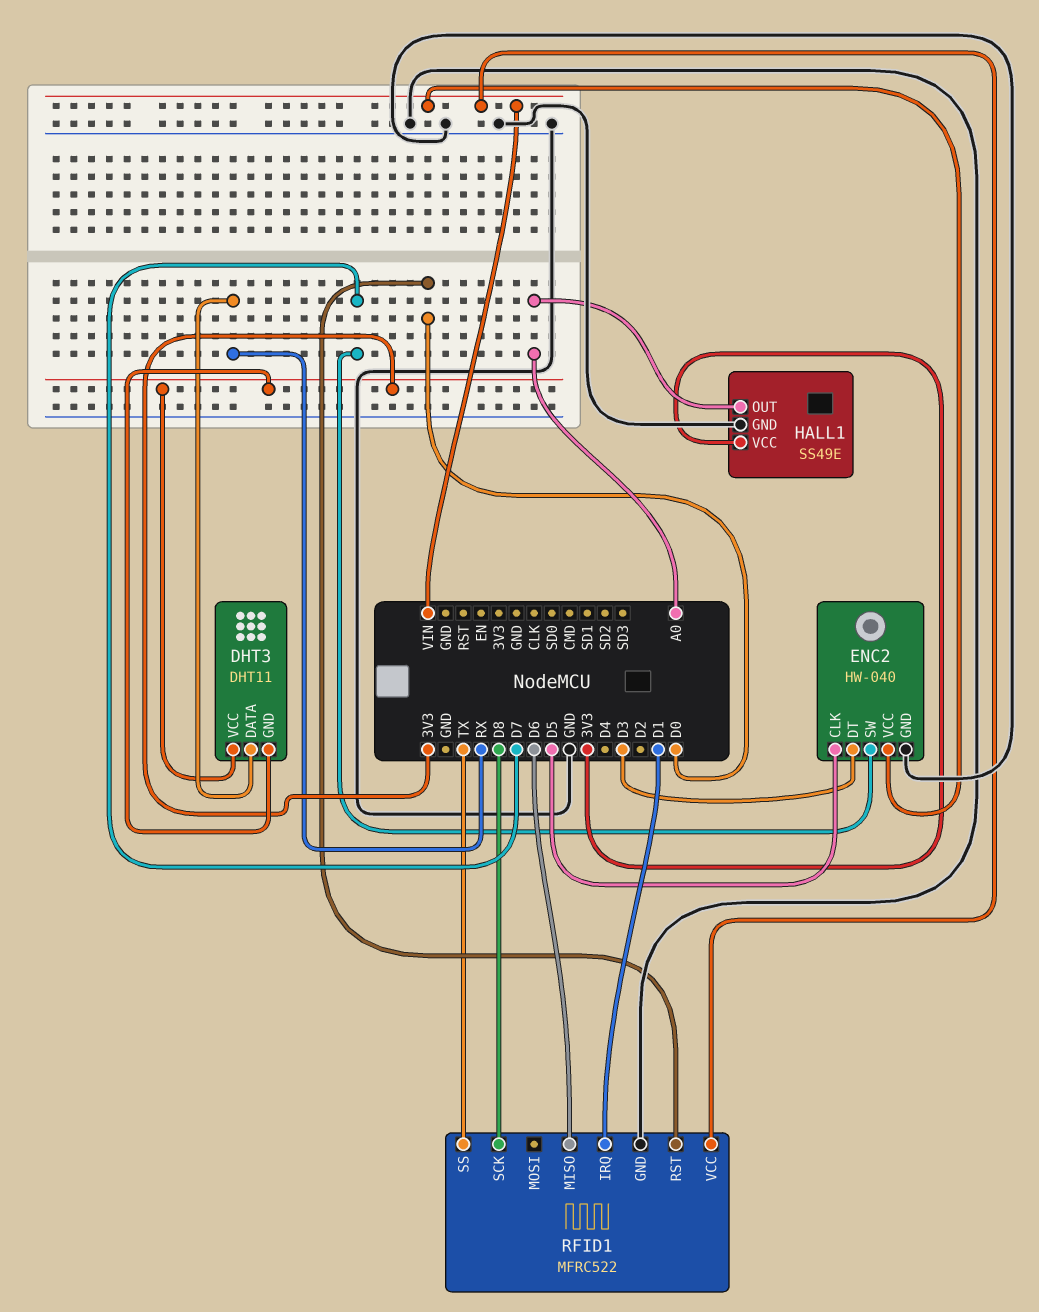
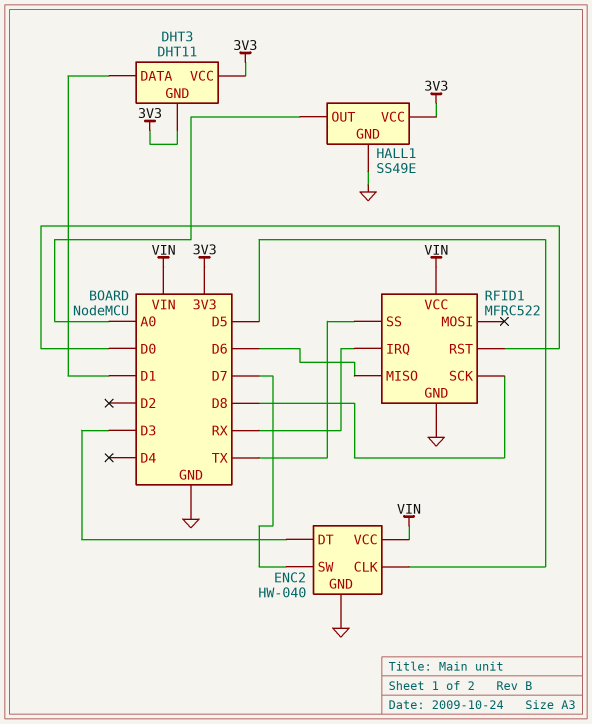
DHT3 pin DATA: RX -> D1
RFID1 pin IRQ: D1 -> RX

